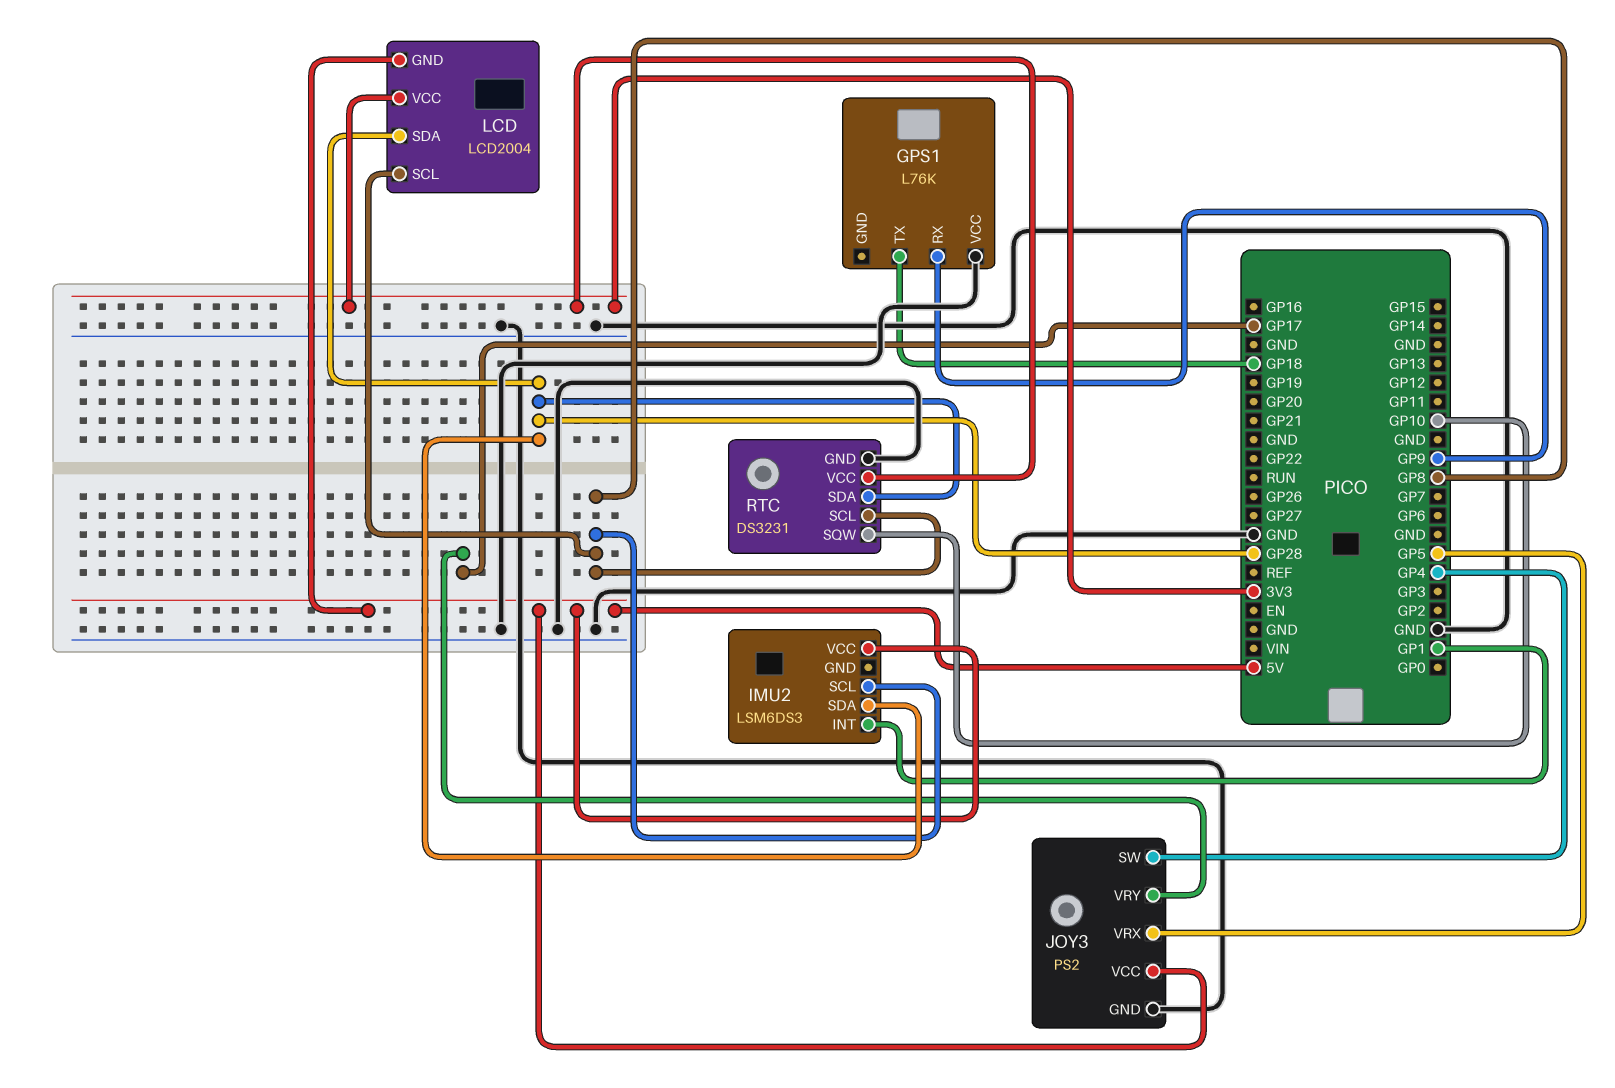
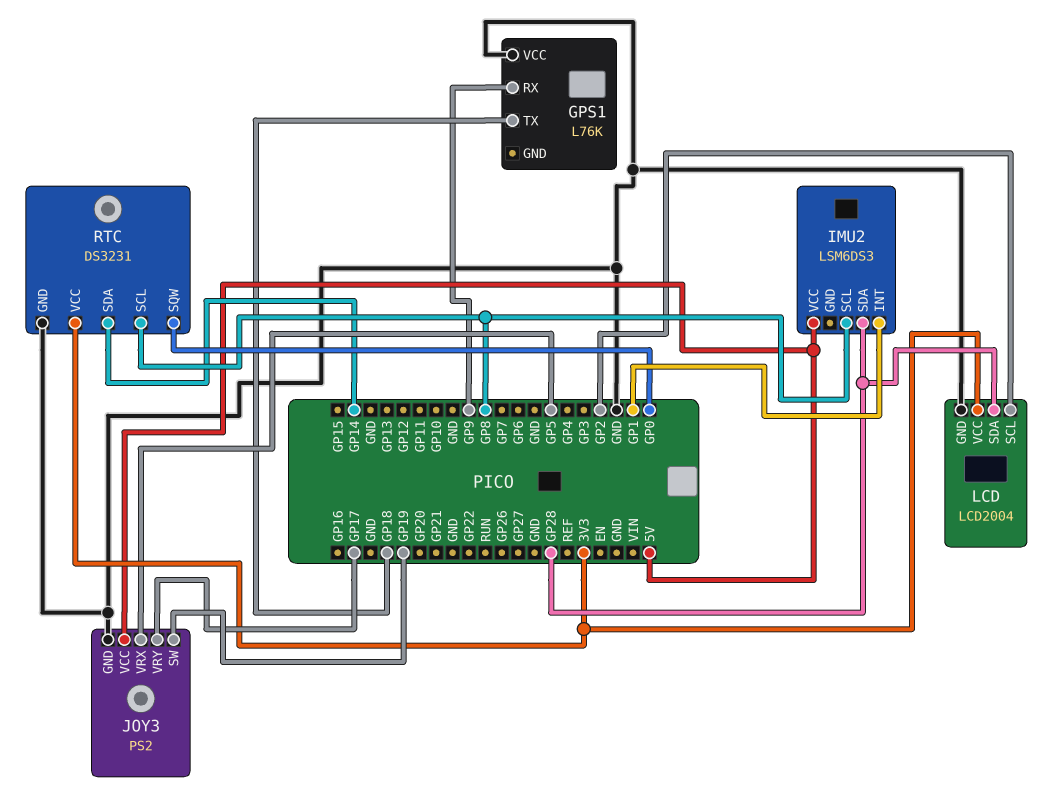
JOY3 pin SW: GP4 -> GP19
LCD pin GND: 5V -> GND
LCD pin SCL: GP8 -> GP2
RTC pin SDA: GP28 -> GP14
RTC pin SQW: GP10 -> GP0

